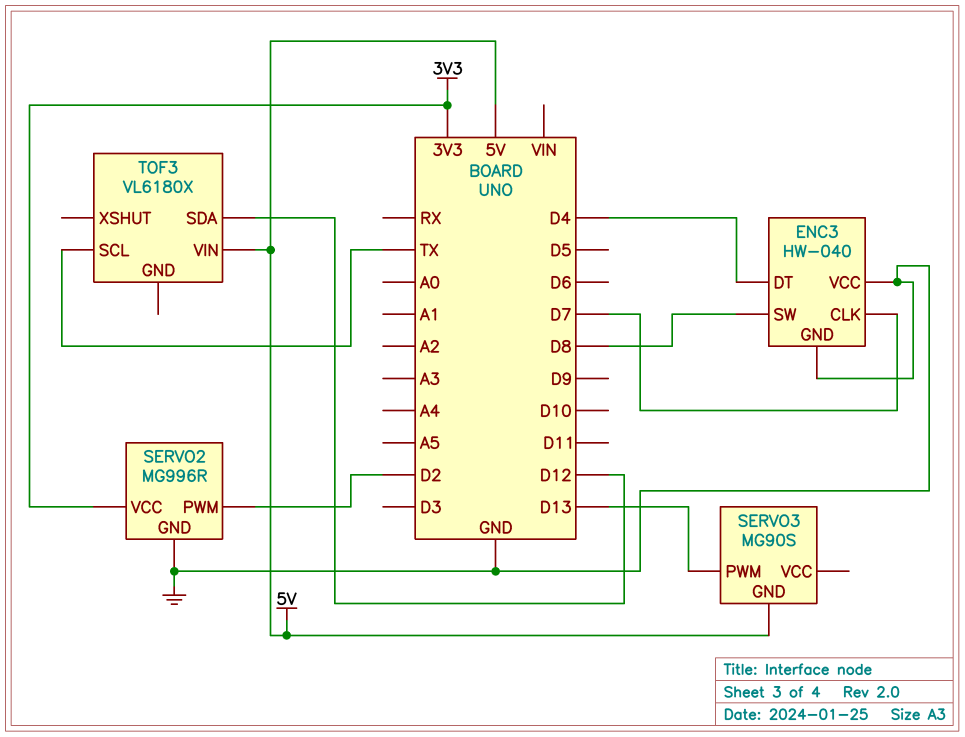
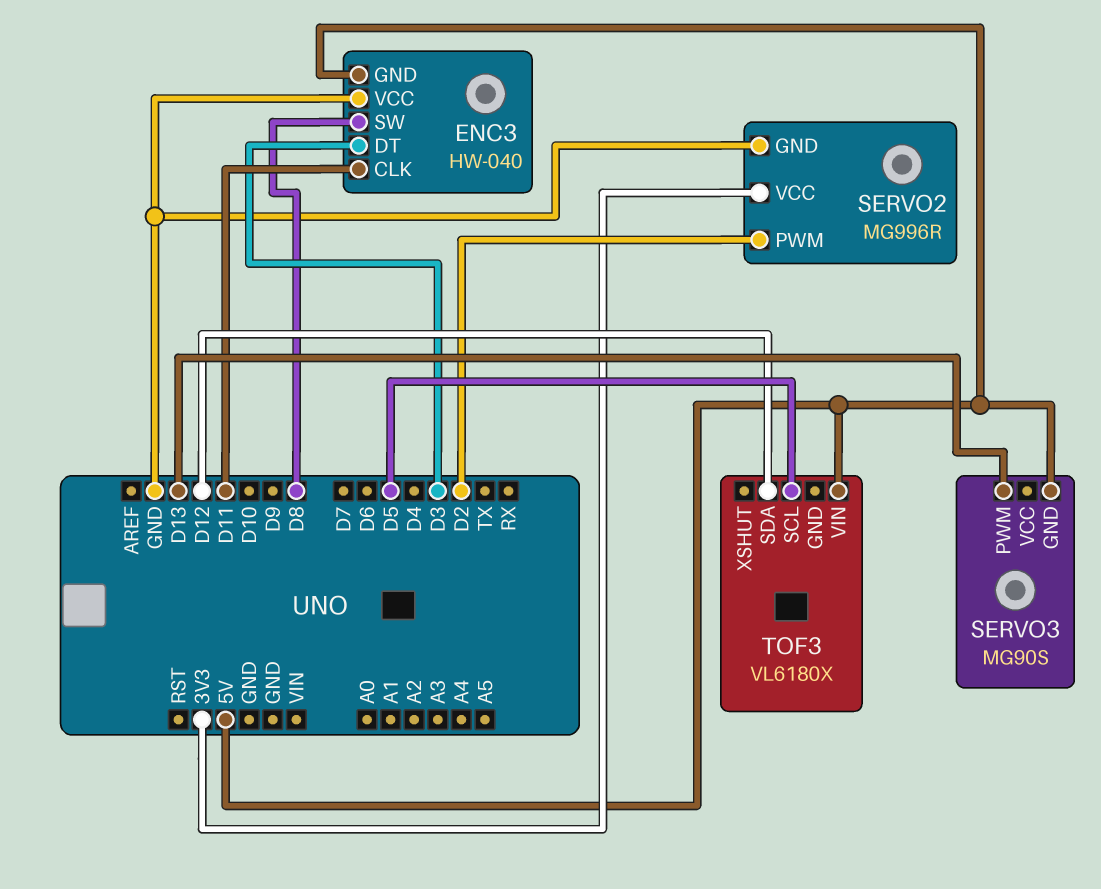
ENC3 pin CLK: D7 -> D11
ENC3 pin DT: D4 -> D3
ENC3 pin GND: GND -> 5V
TOF3 pin SCL: TX -> D5

